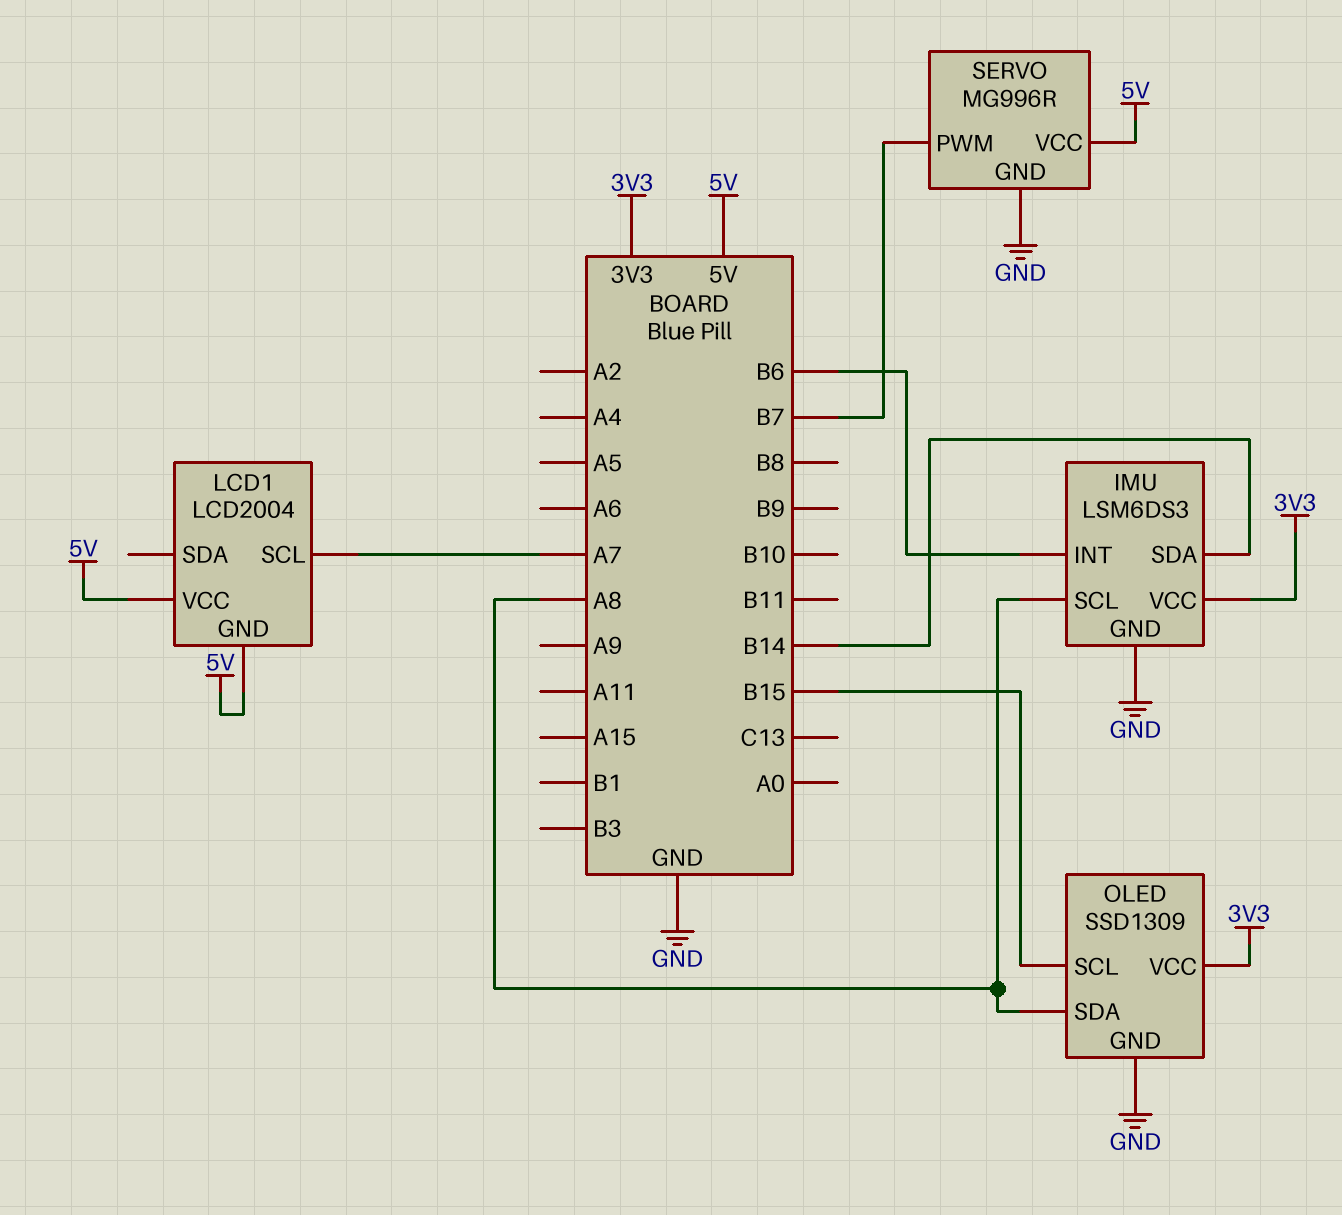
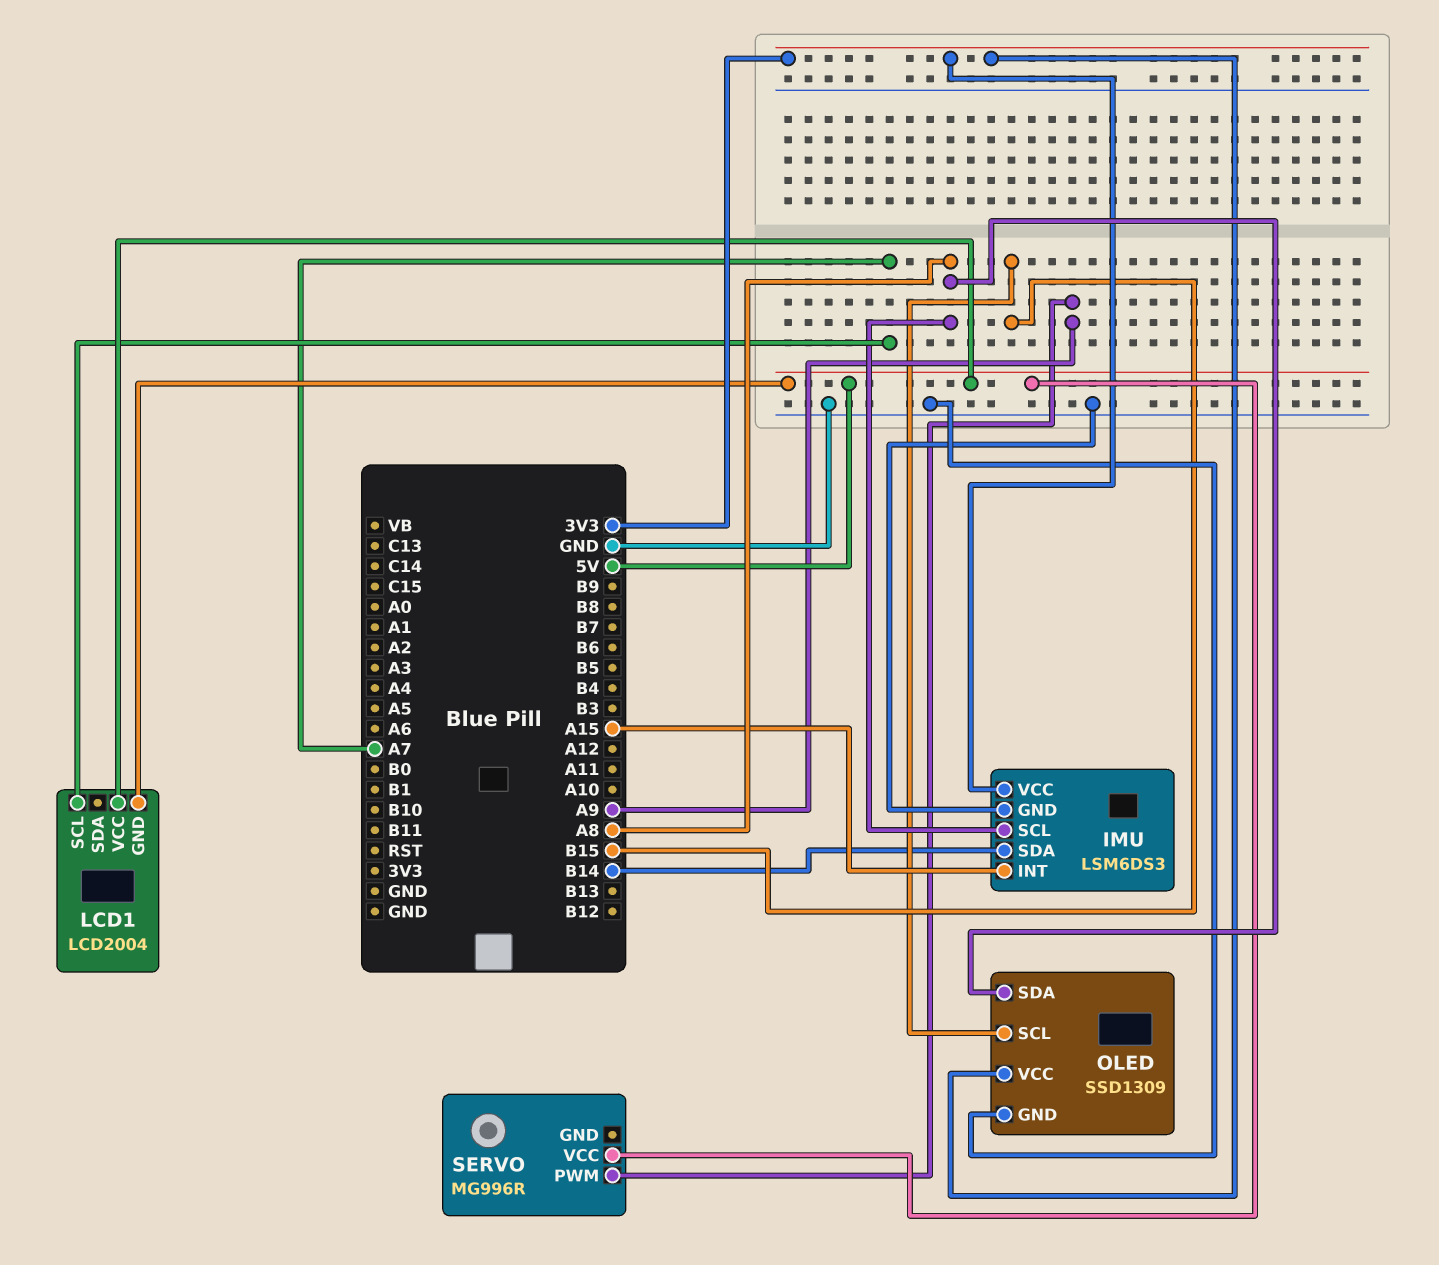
IMU pin INT: B6 -> A15
SERVO pin GND: GND -> none
SERVO pin PWM: B7 -> A9

